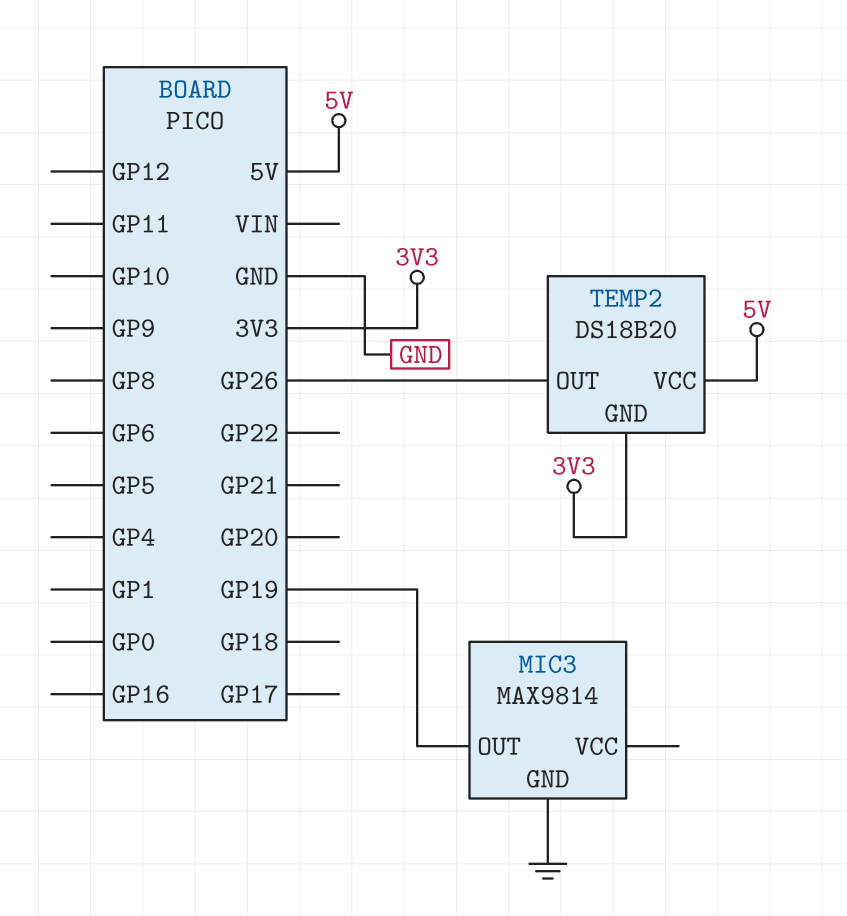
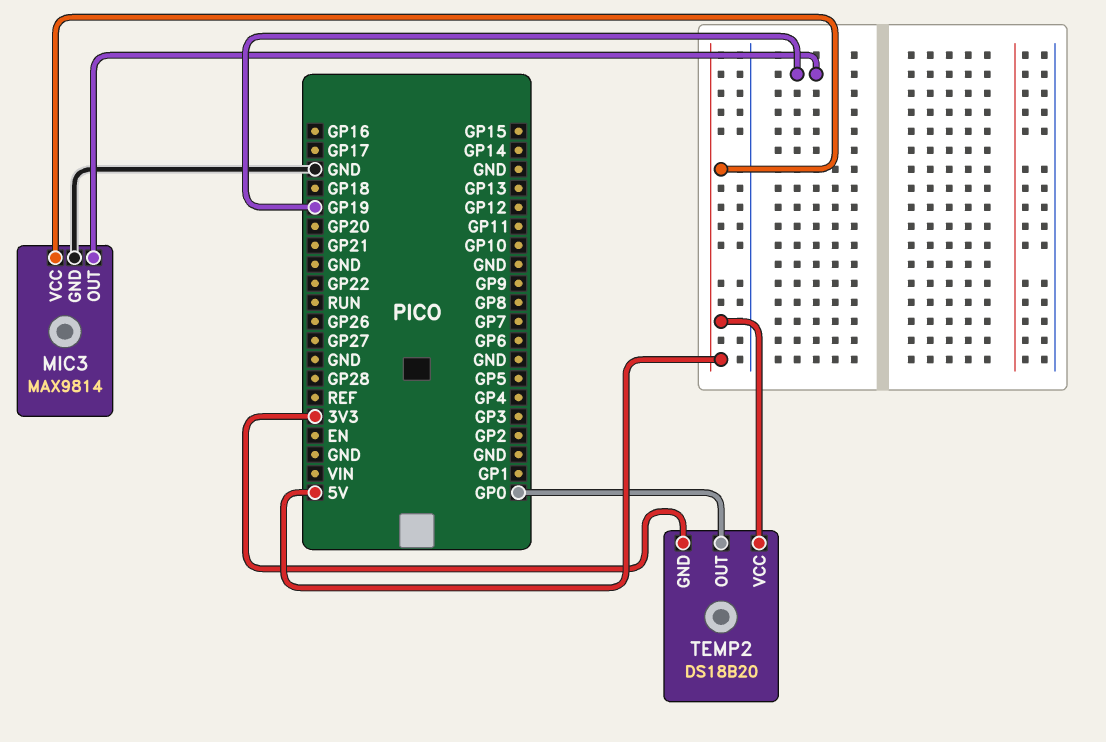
MIC3 pin VCC: none -> 5V
TEMP2 pin OUT: GP26 -> GP0

